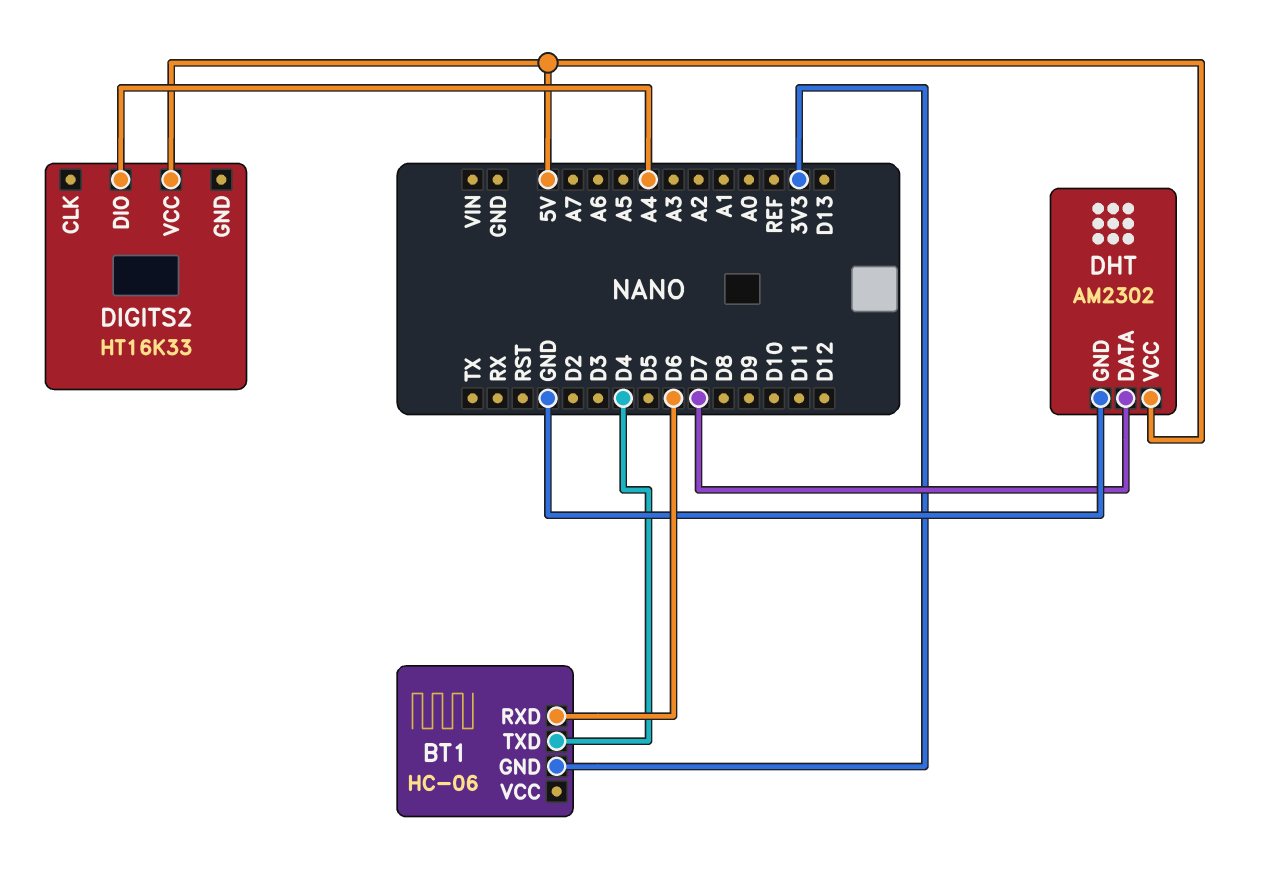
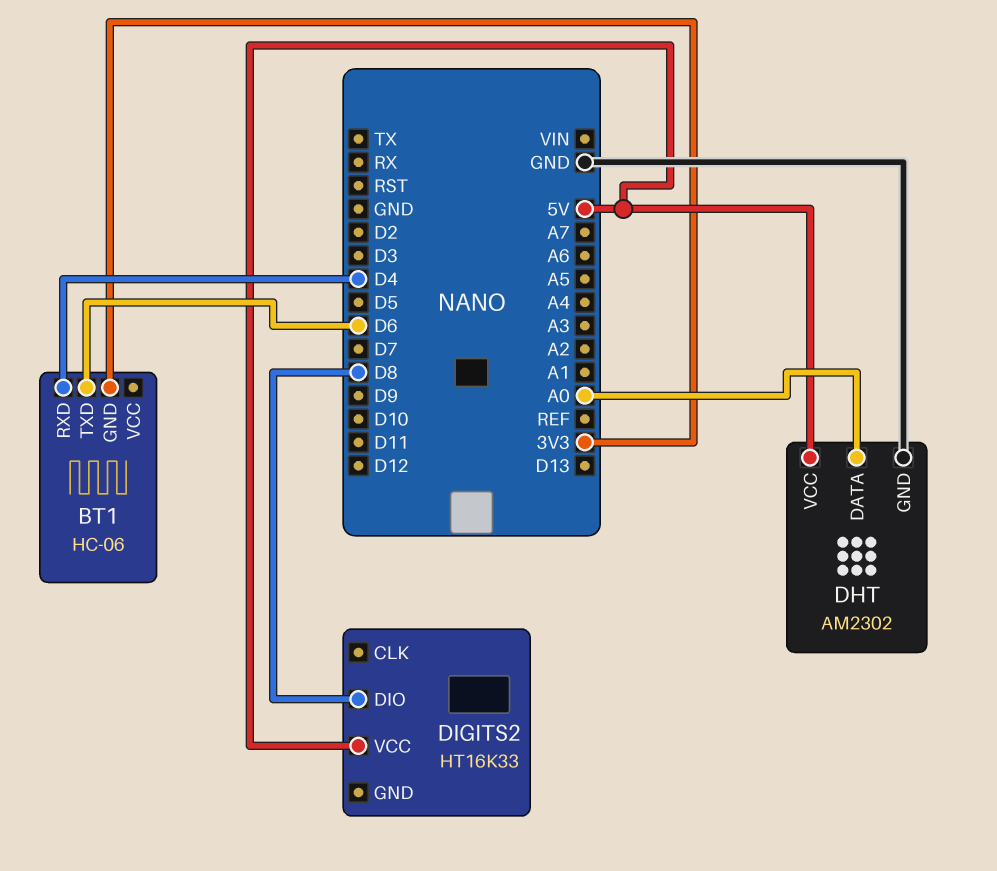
BT1 pin RXD: D6 -> D4
BT1 pin TXD: D4 -> D6
DHT pin DATA: D7 -> A0
DIGITS2 pin DIO: A4 -> D8

